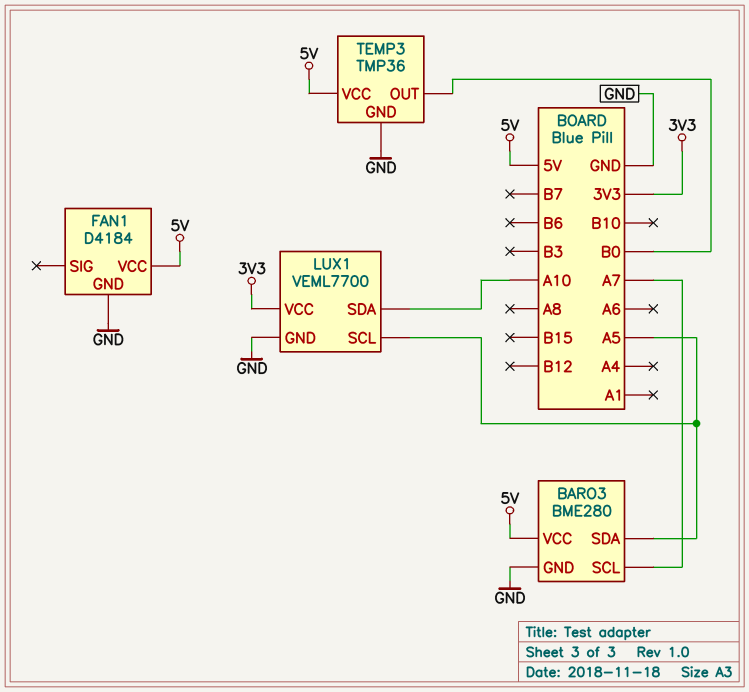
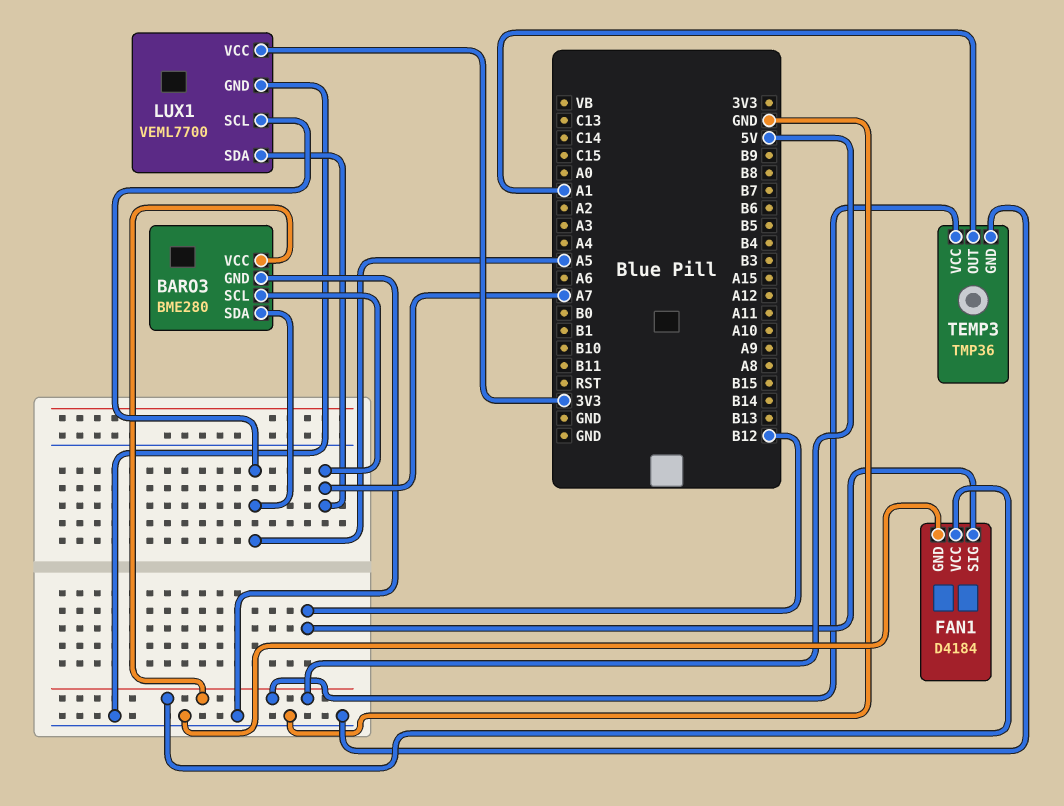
FAN1 pin SIG: none -> B12
LUX1 pin SDA: A10 -> A7
TEMP3 pin OUT: B0 -> A1

